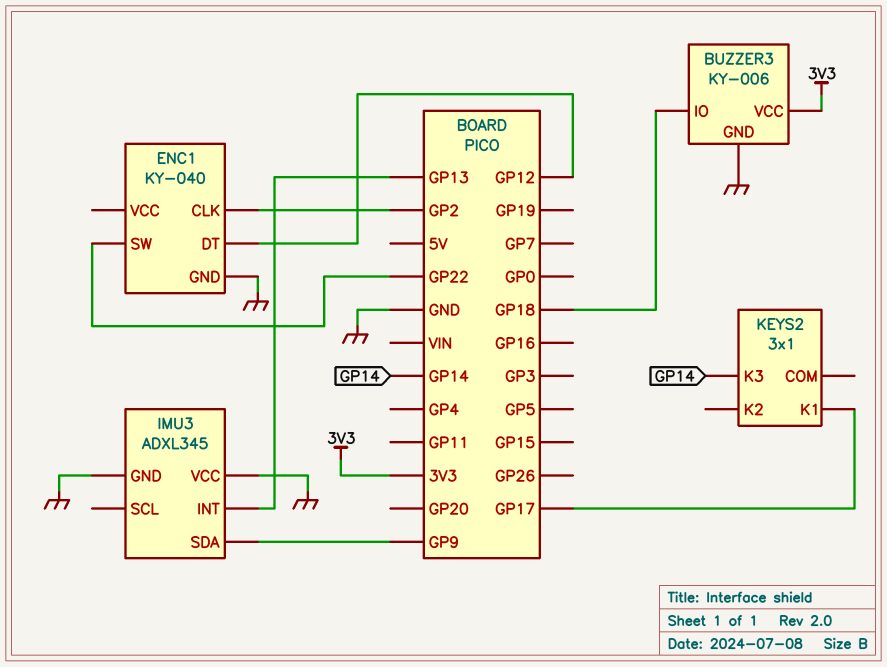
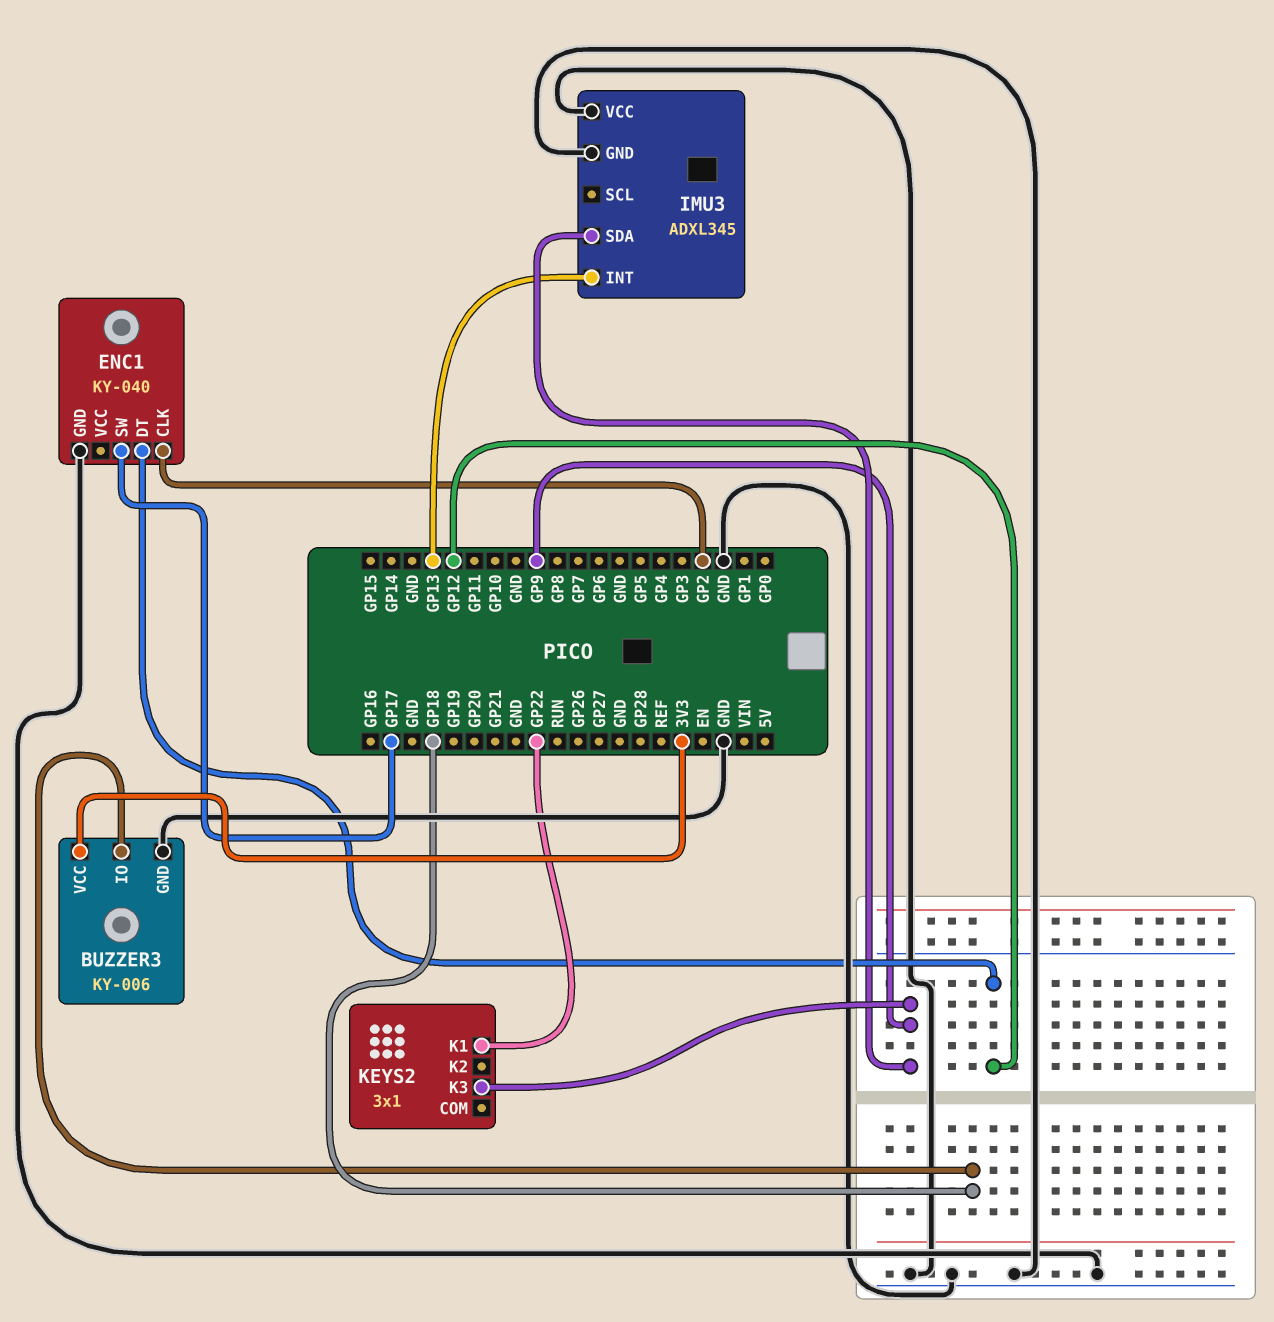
ENC1 pin SW: GP22 -> GP17
KEYS2 pin K1: GP17 -> GP22
KEYS2 pin K3: GP14 -> GP9

